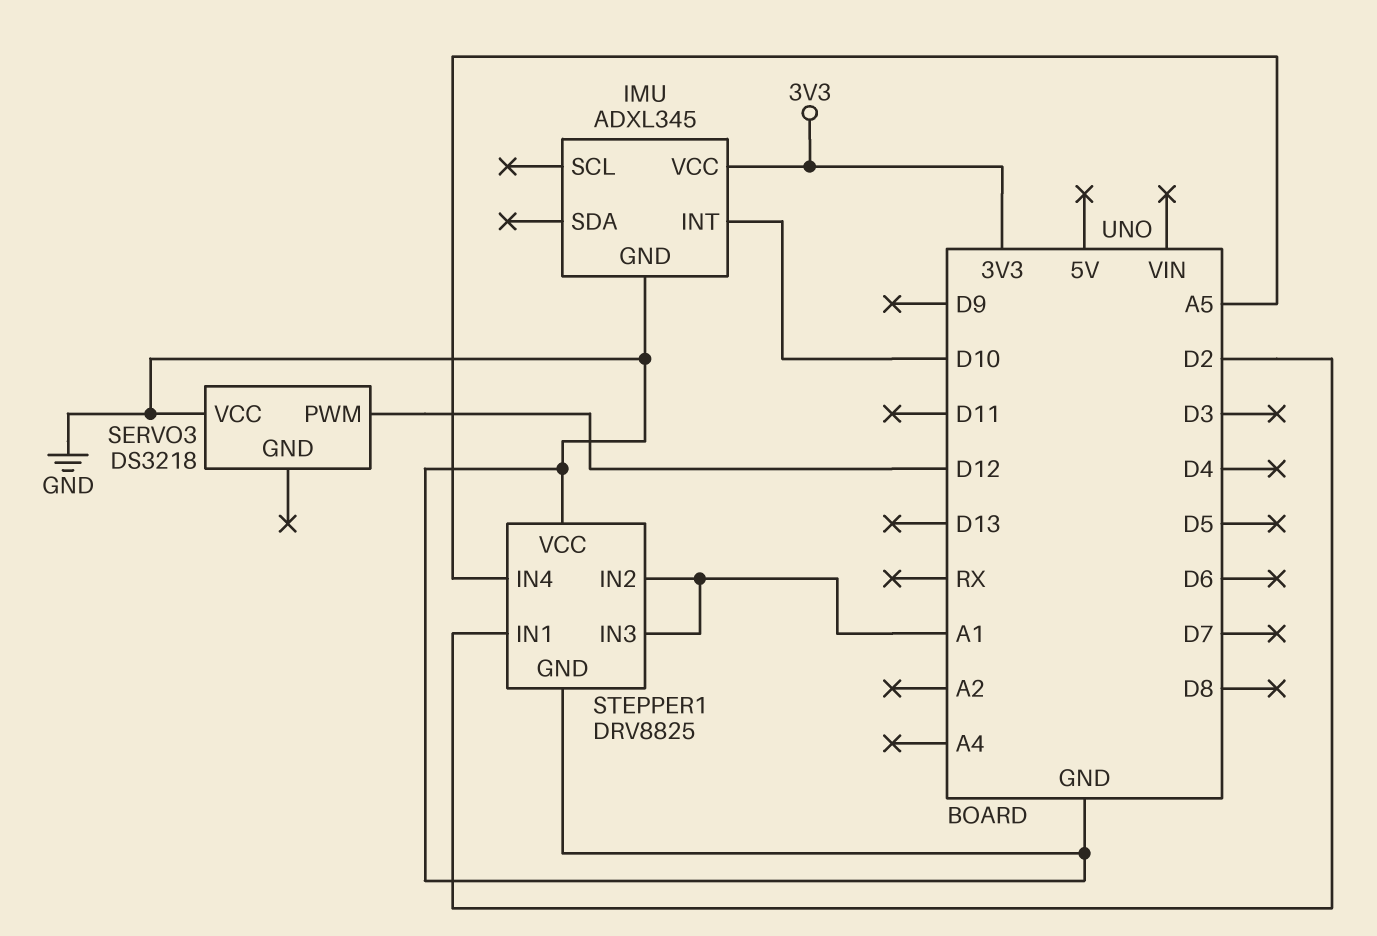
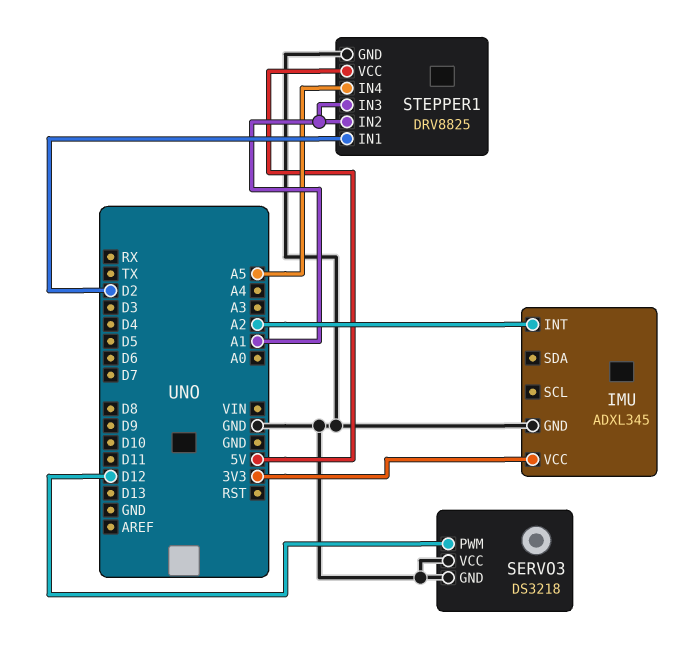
IMU pin INT: D10 -> A2
SERVO3 pin GND: none -> GND
STEPPER1 pin VCC: GND -> 5V

